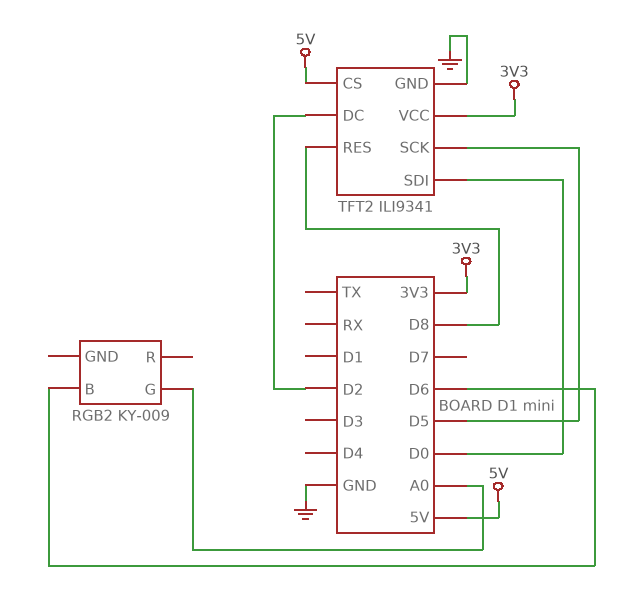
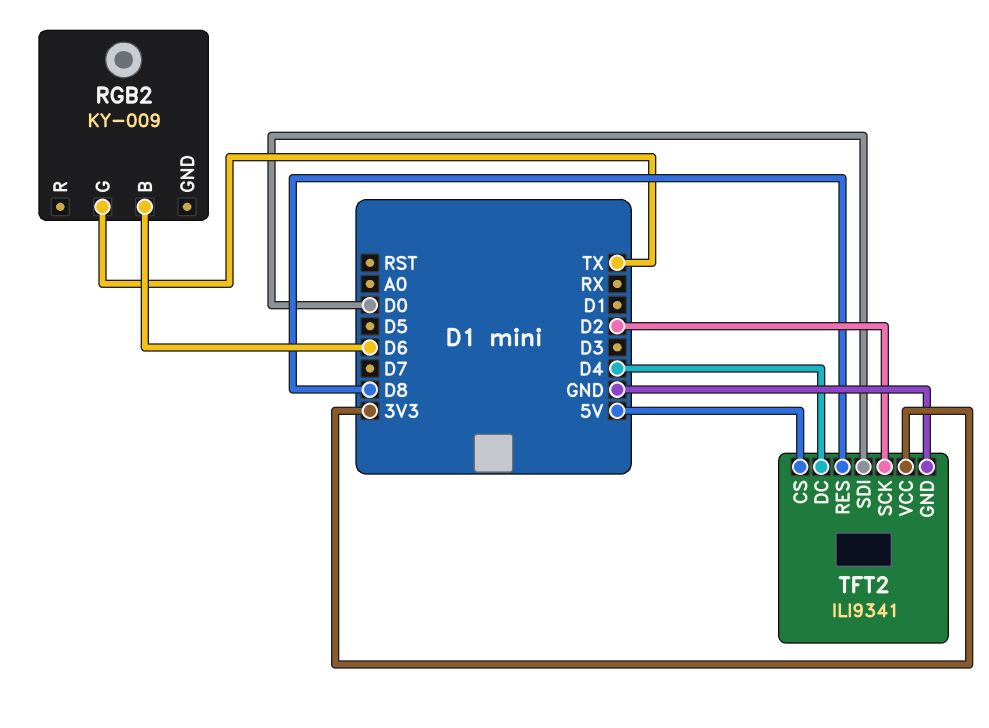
RGB2 pin G: A0 -> TX
TFT2 pin DC: D2 -> D4
TFT2 pin SCK: D5 -> D2

